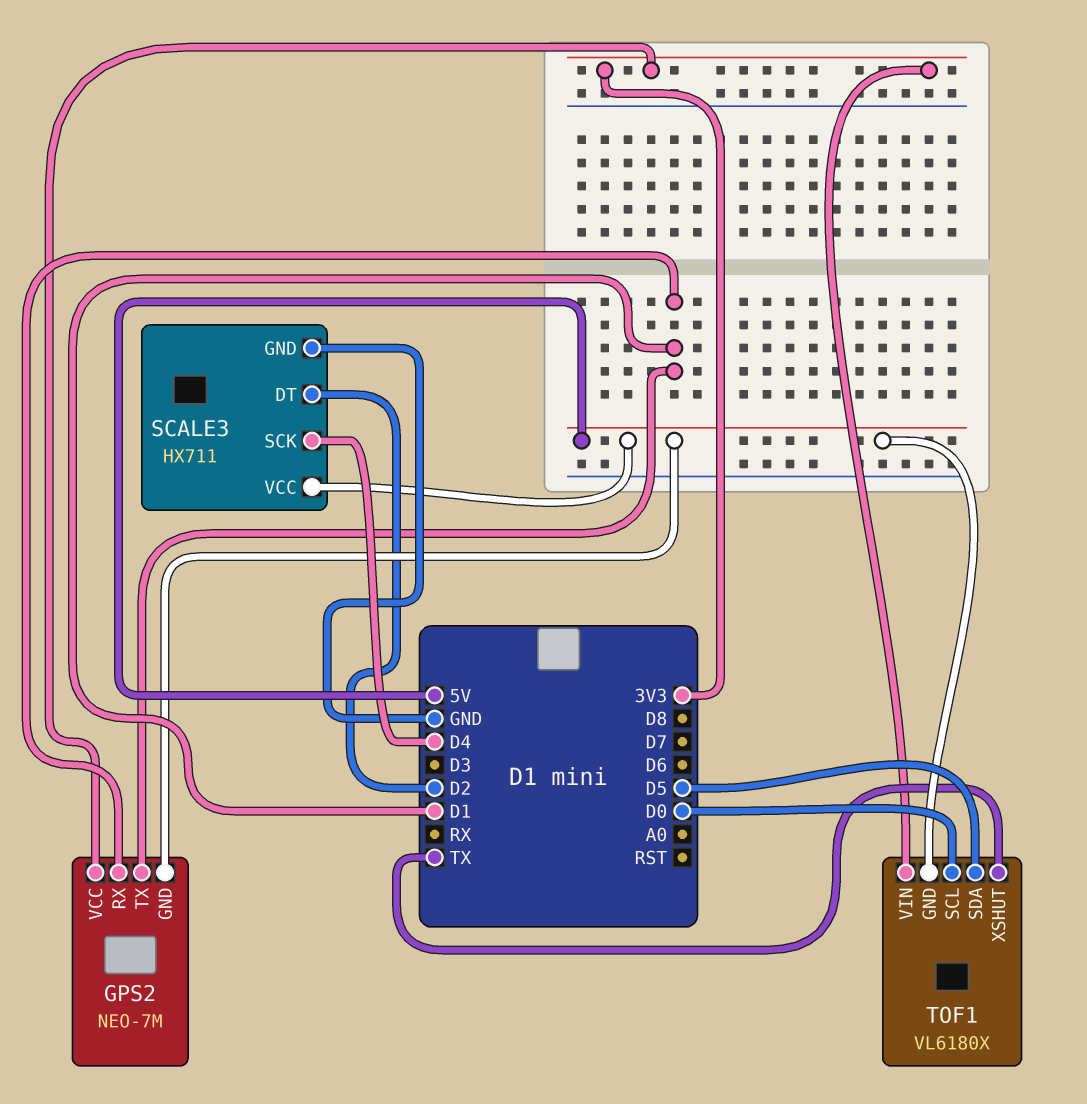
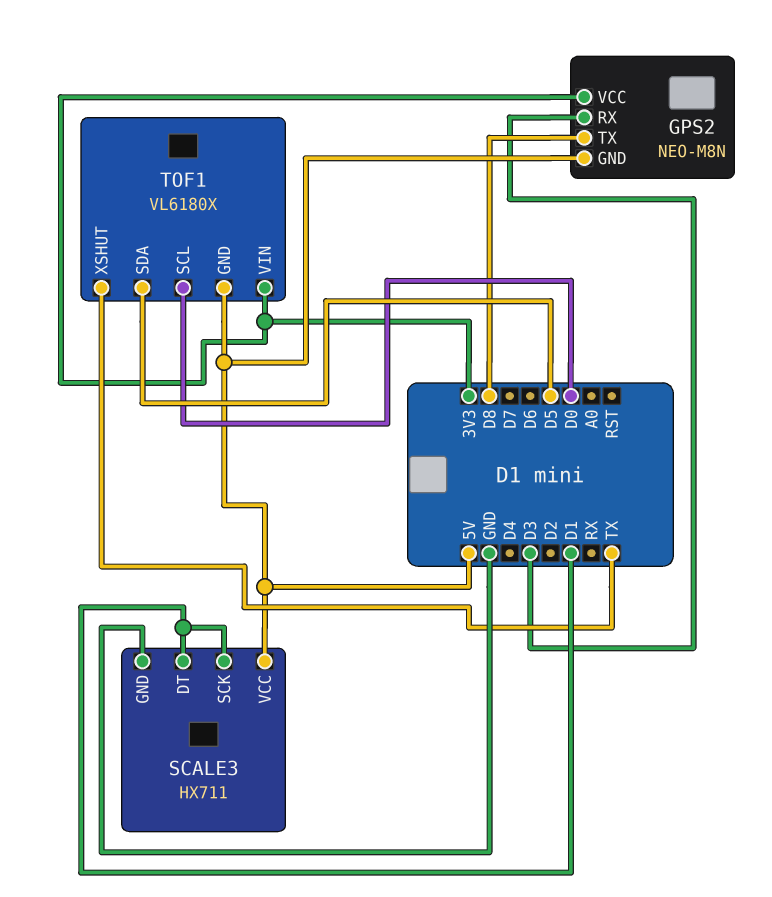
GPS2: NEO-7M -> NEO-M8N
GPS2 pin RX: D1 -> D3
GPS2 pin TX: D1 -> D8
SCALE3 pin DT: D2 -> D1
SCALE3 pin SCK: D4 -> D1

